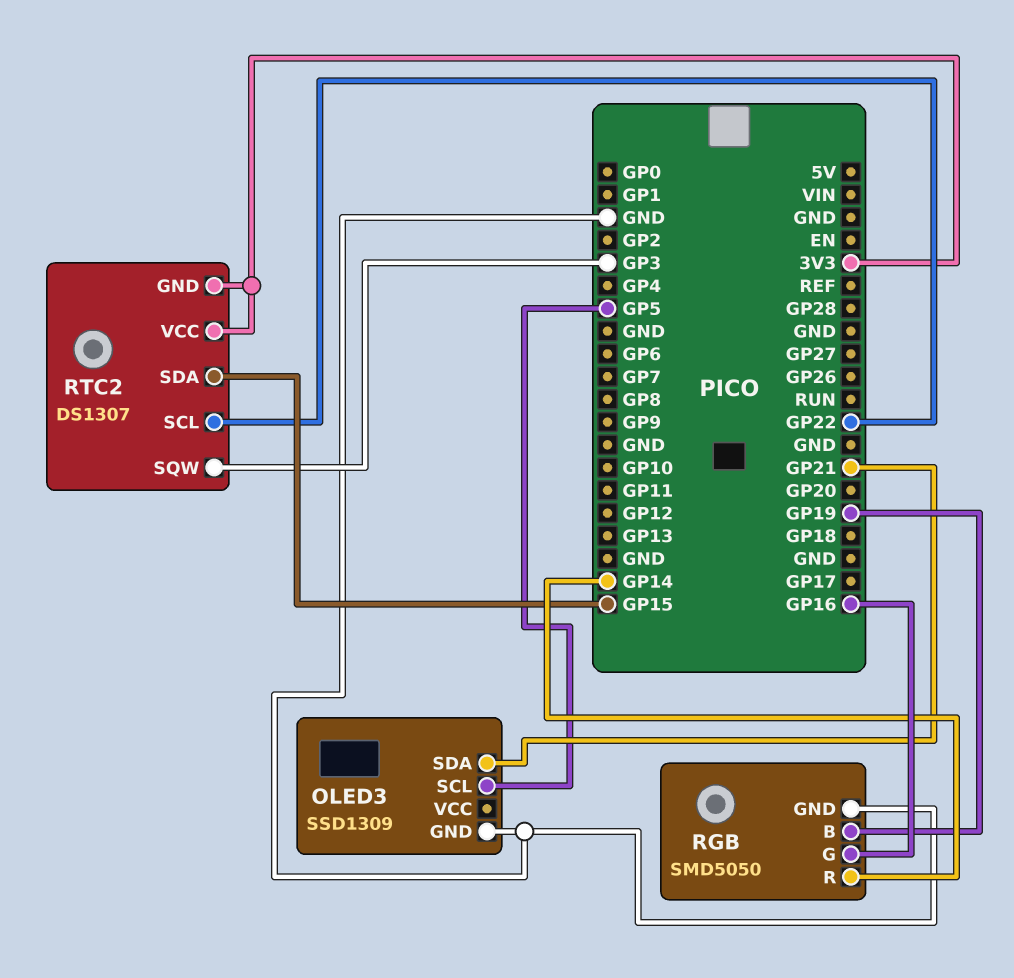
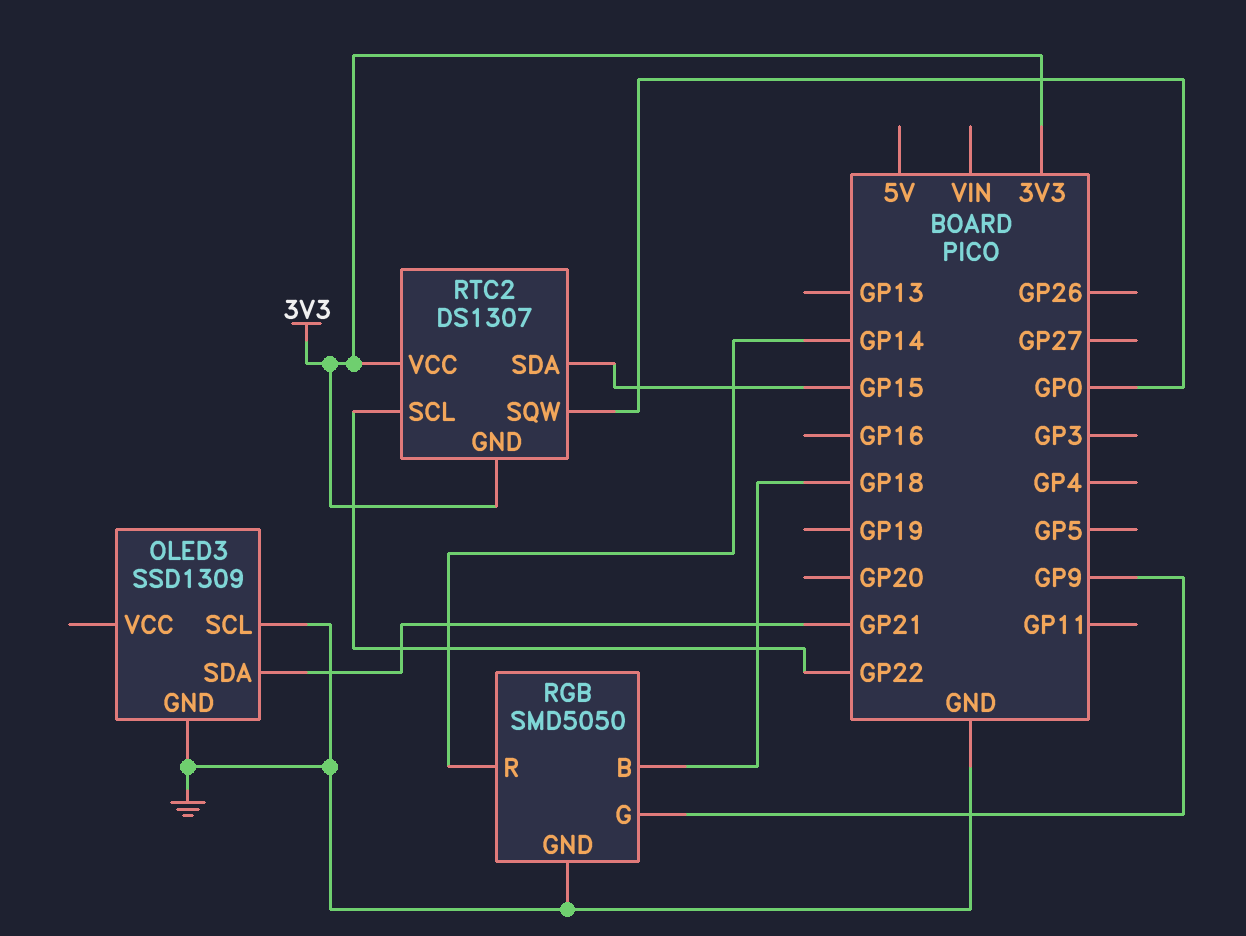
OLED3 pin SCL: GP5 -> GND
RGB pin B: GP19 -> GP18
RGB pin G: GP16 -> GP9
RTC2 pin SQW: GP3 -> GP0

